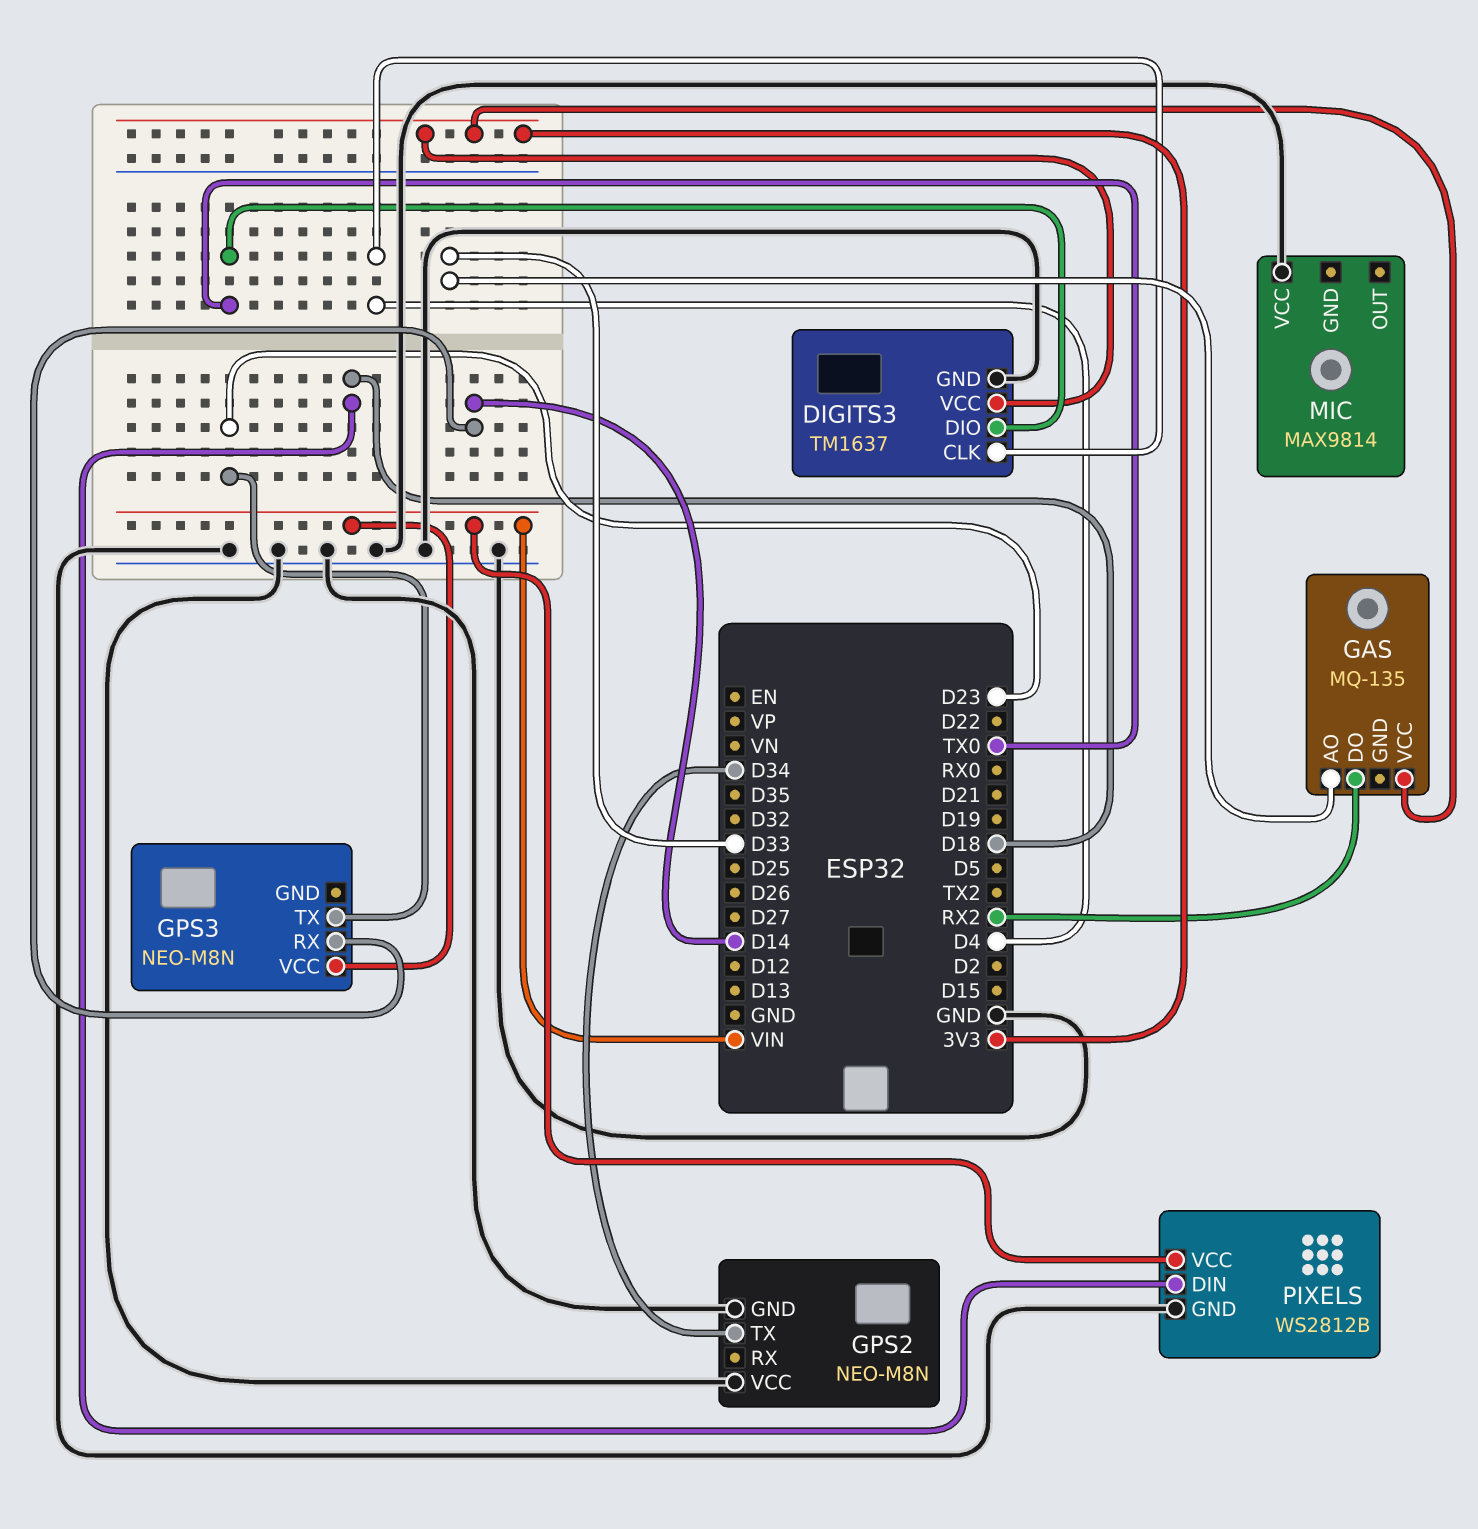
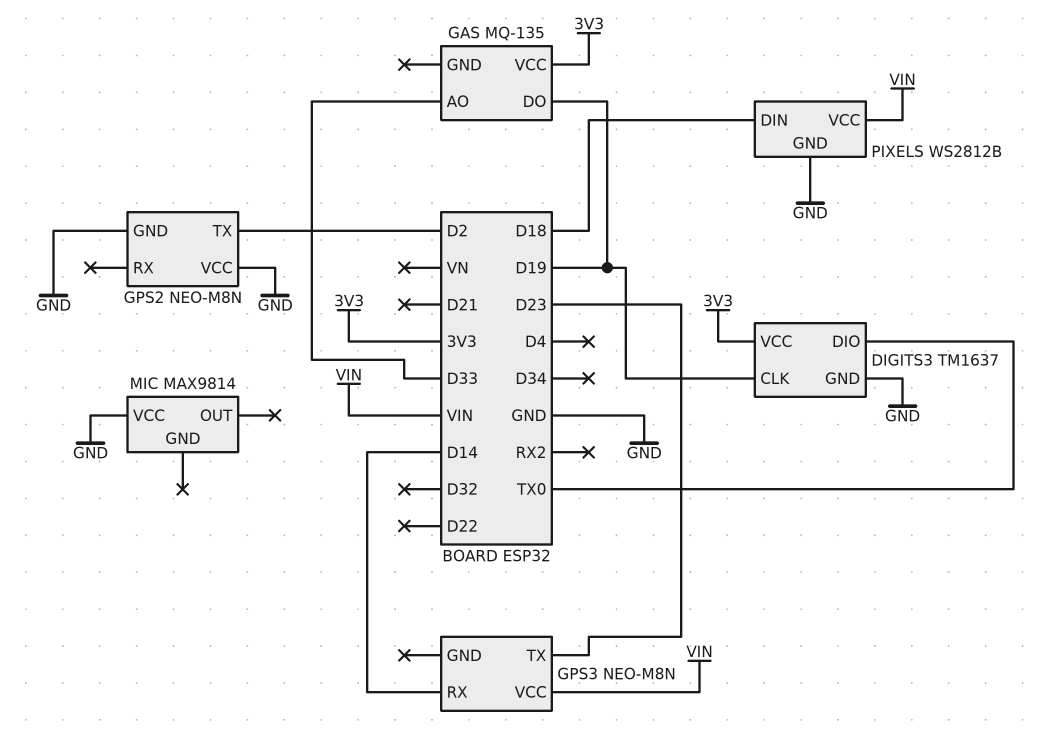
DIGITS3 pin CLK: D4 -> D19
GAS pin DO: RX2 -> D19
GPS2 pin TX: D34 -> D2

